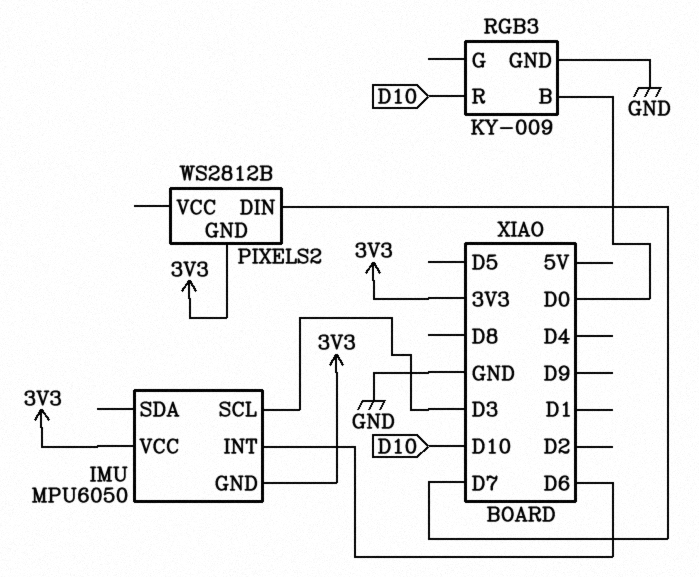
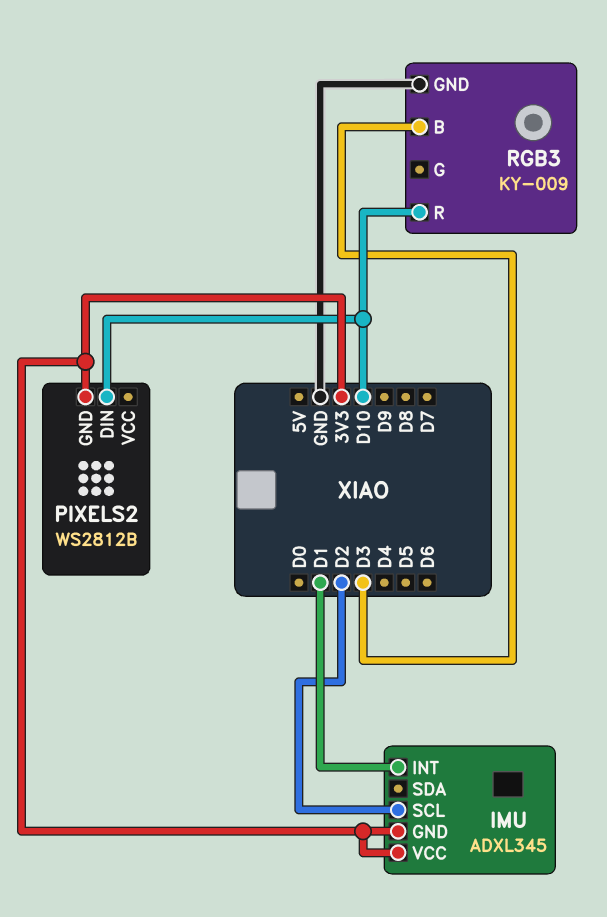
IMU: MPU6050 -> ADXL345
IMU pin INT: D6 -> D1
IMU pin SCL: D3 -> D2
PIXELS2 pin DIN: D7 -> D10
RGB3 pin B: D0 -> D3

